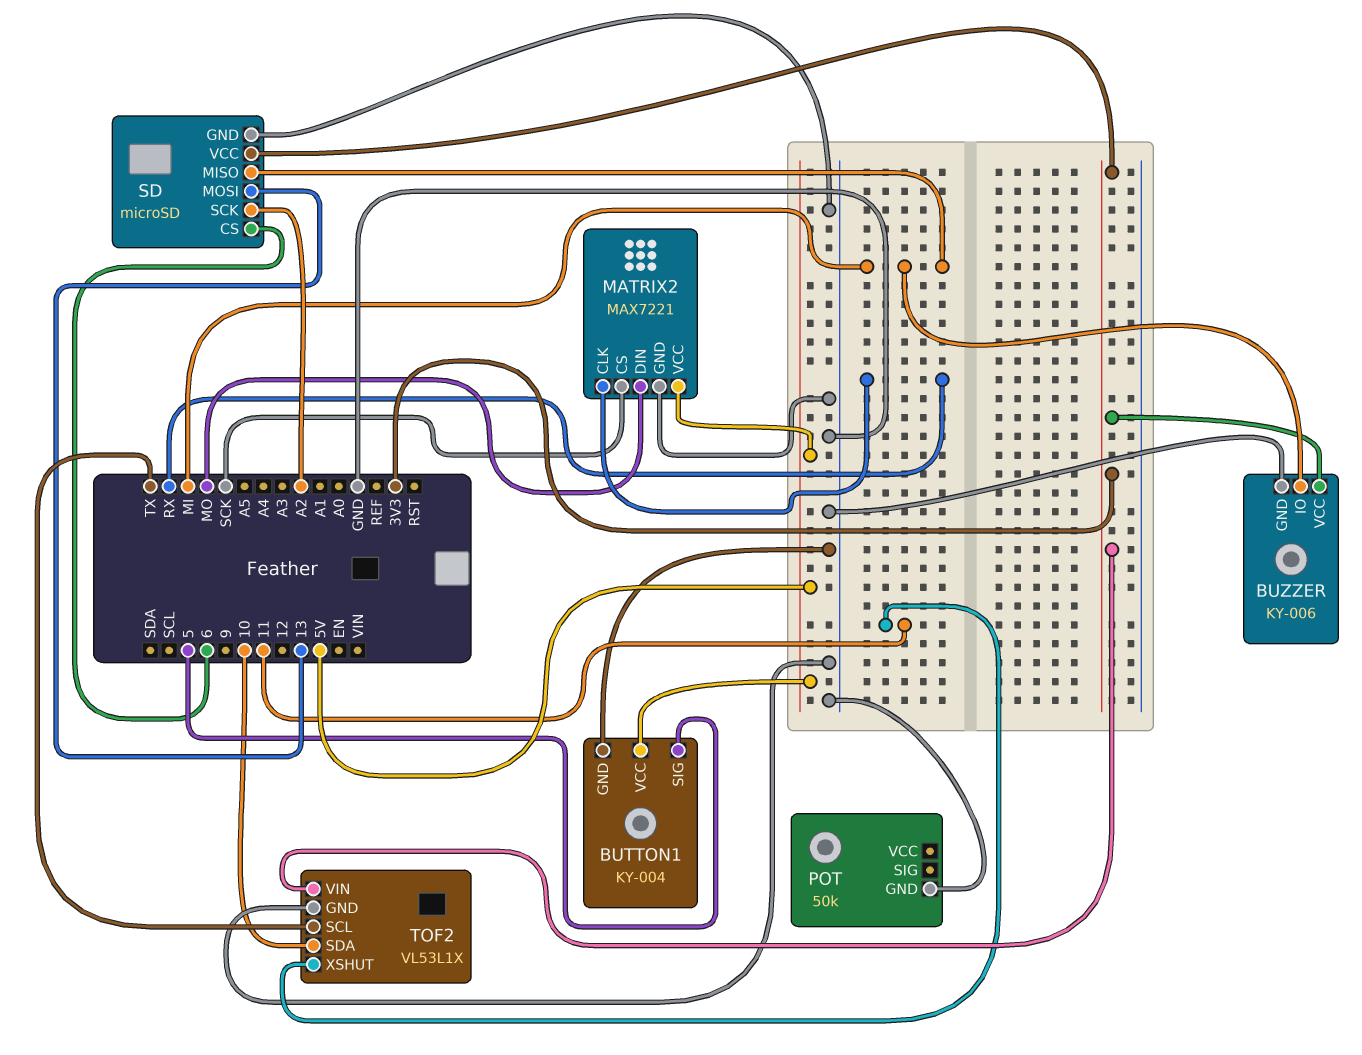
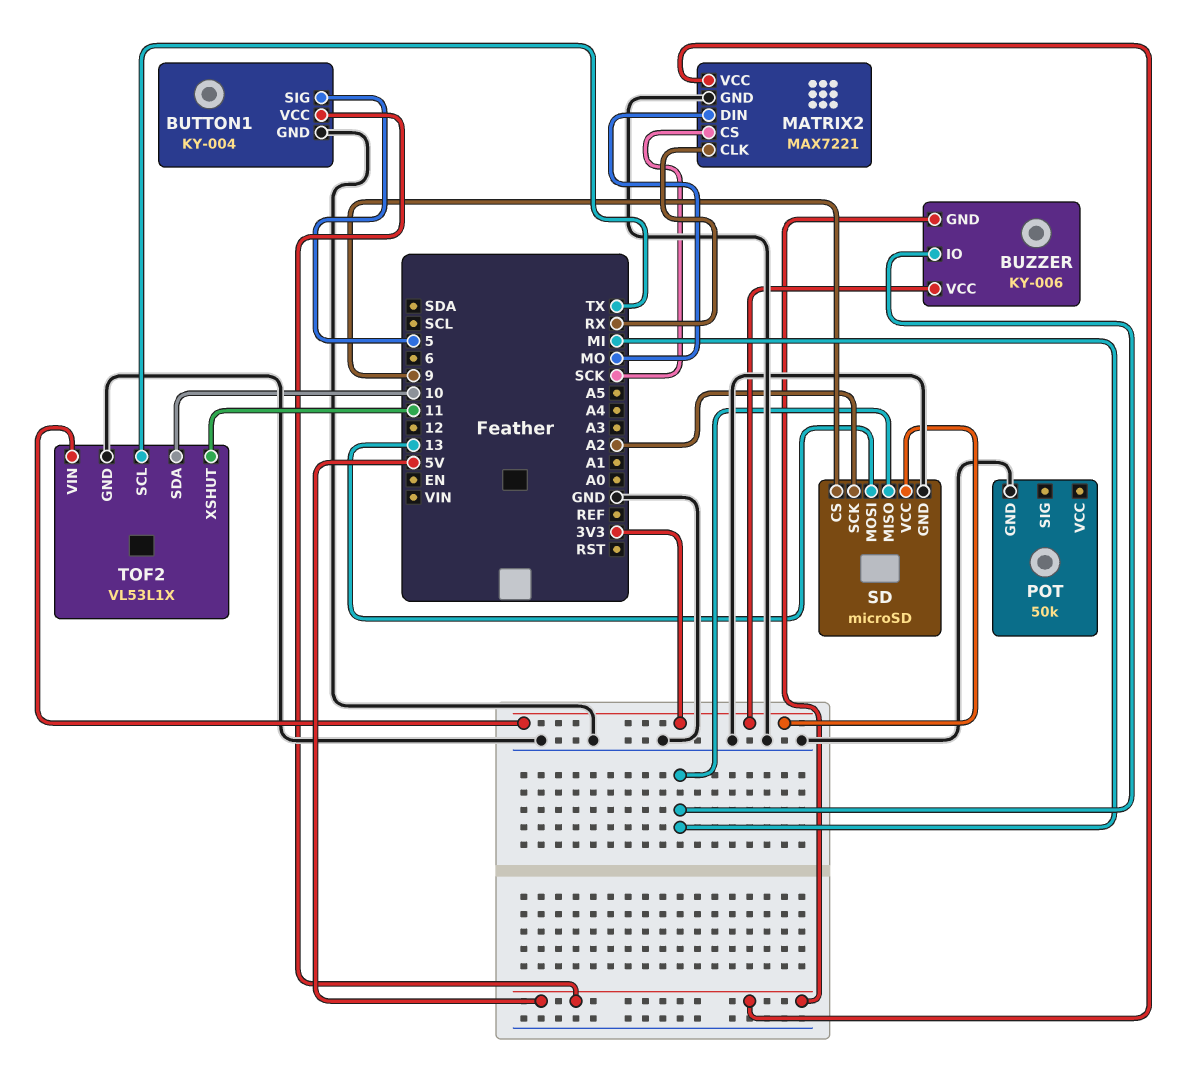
BUZZER pin GND: GND -> 5V
SD pin CS: 6 -> 9

